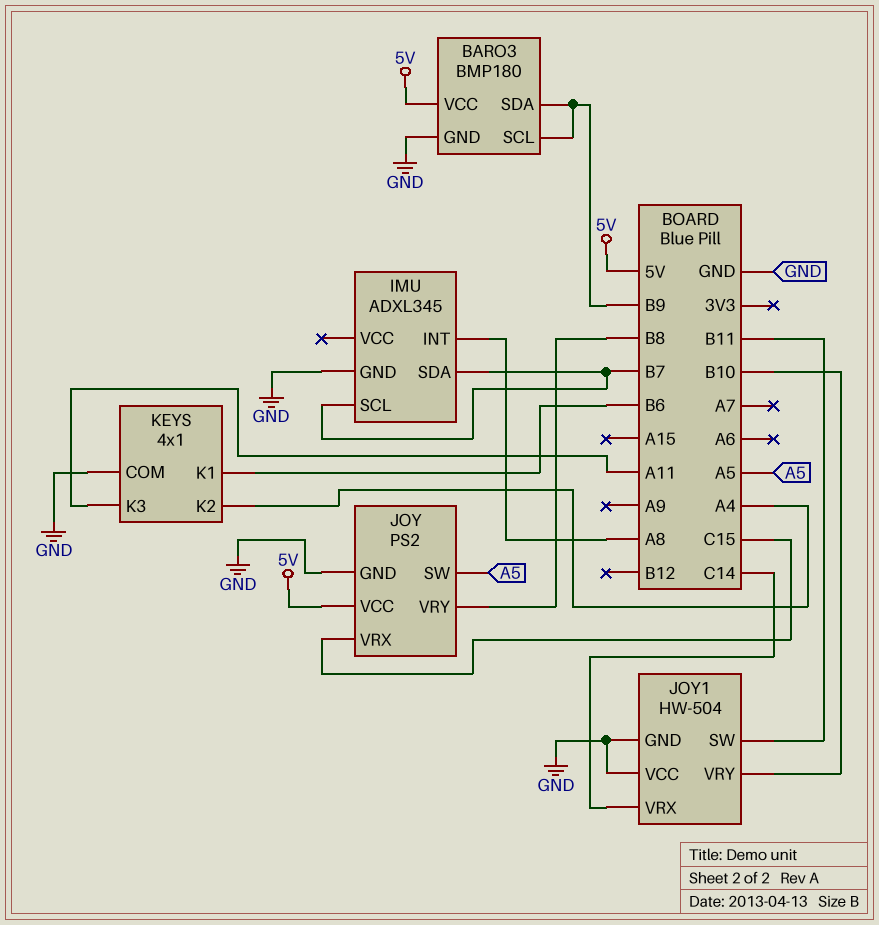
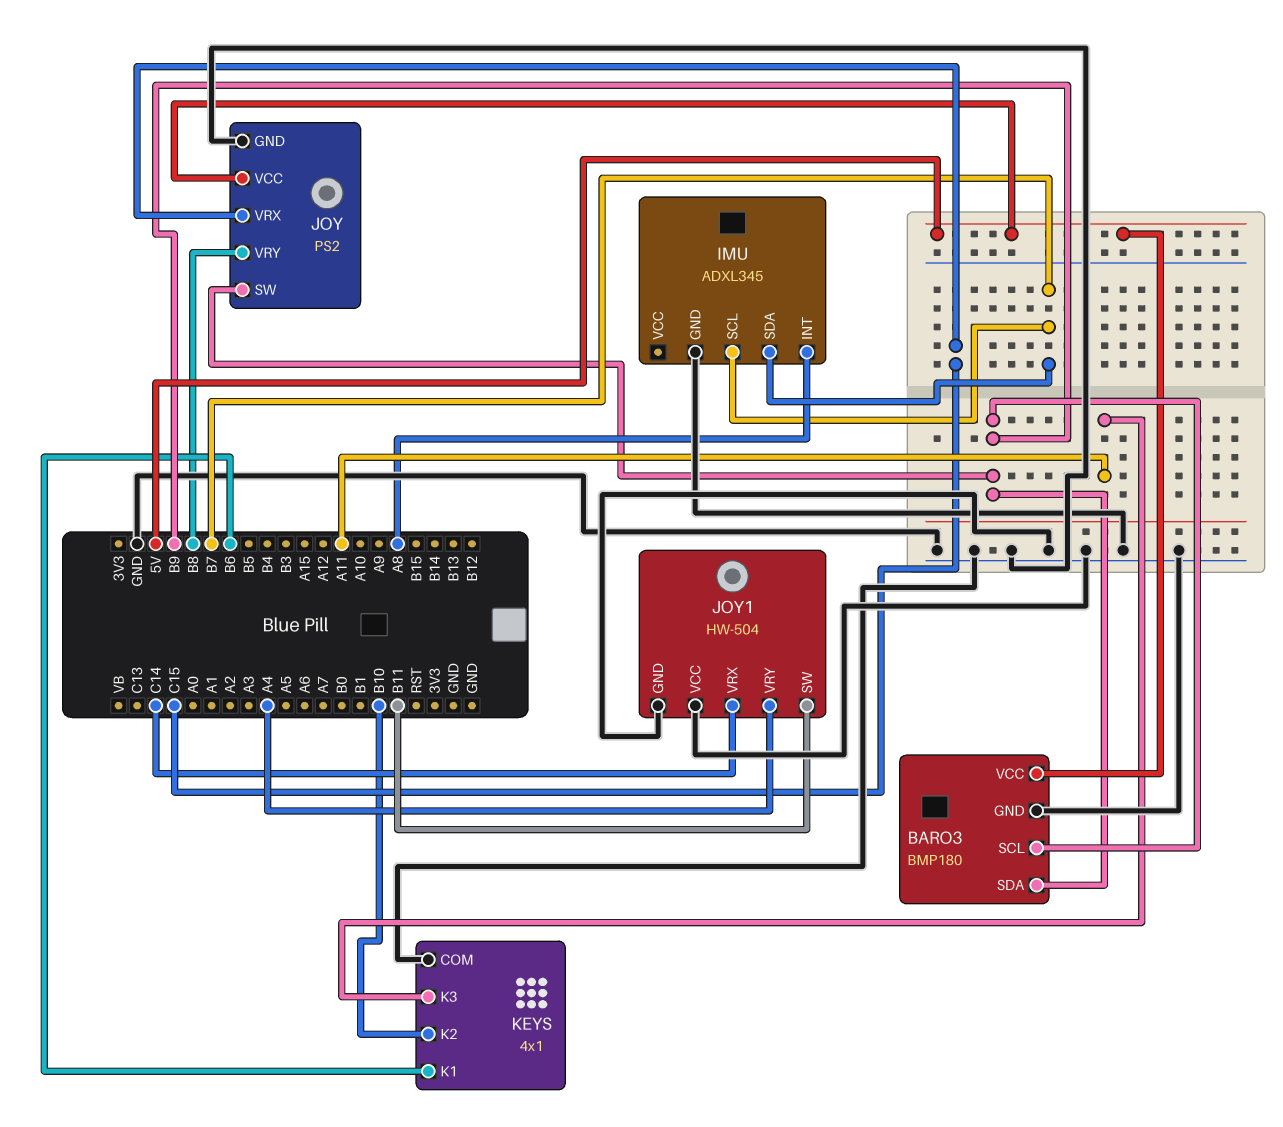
JOY pin SW: A5 -> B9
JOY1 pin VRY: B10 -> A4
KEYS pin K2: A4 -> B10

